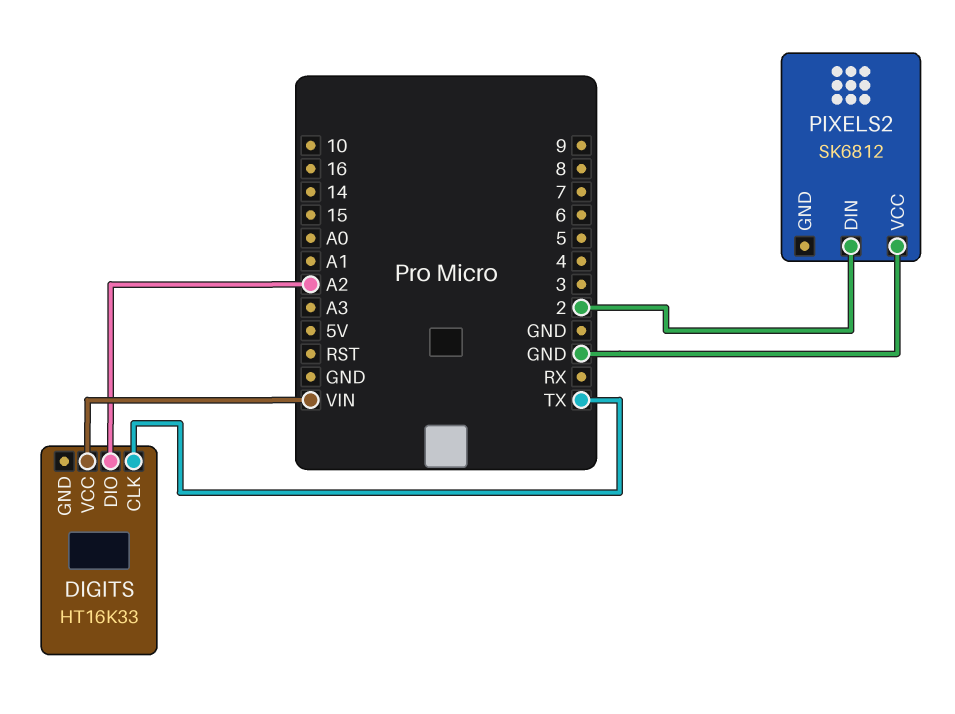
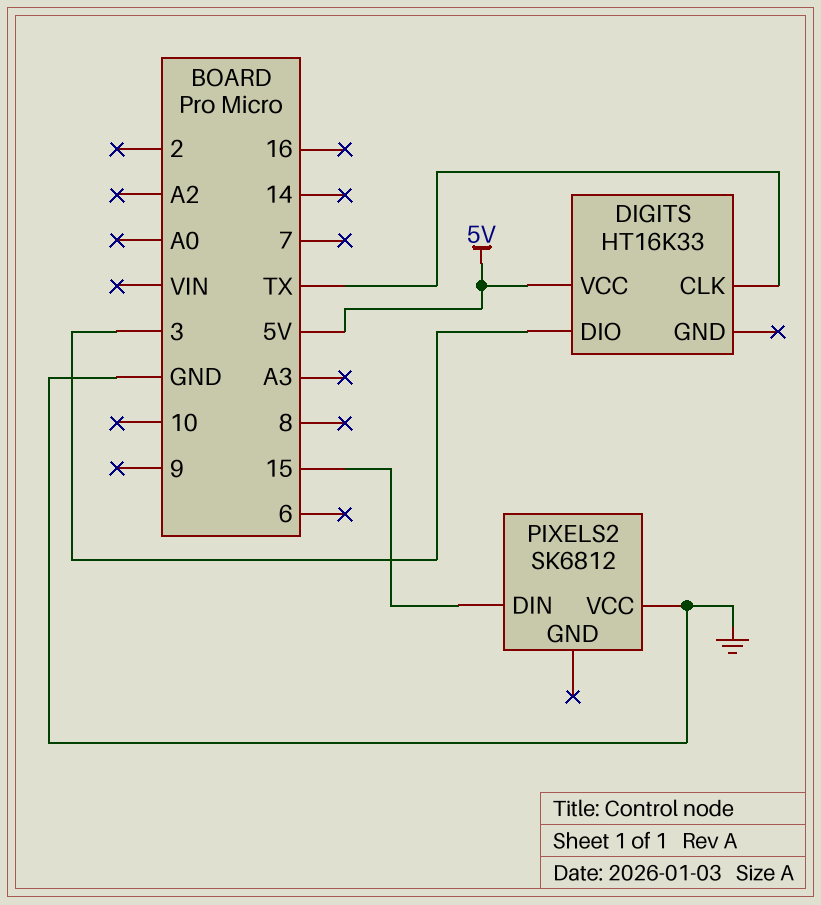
DIGITS pin DIO: A2 -> 3
DIGITS pin VCC: VIN -> 5V
PIXELS2 pin DIN: 2 -> 15

